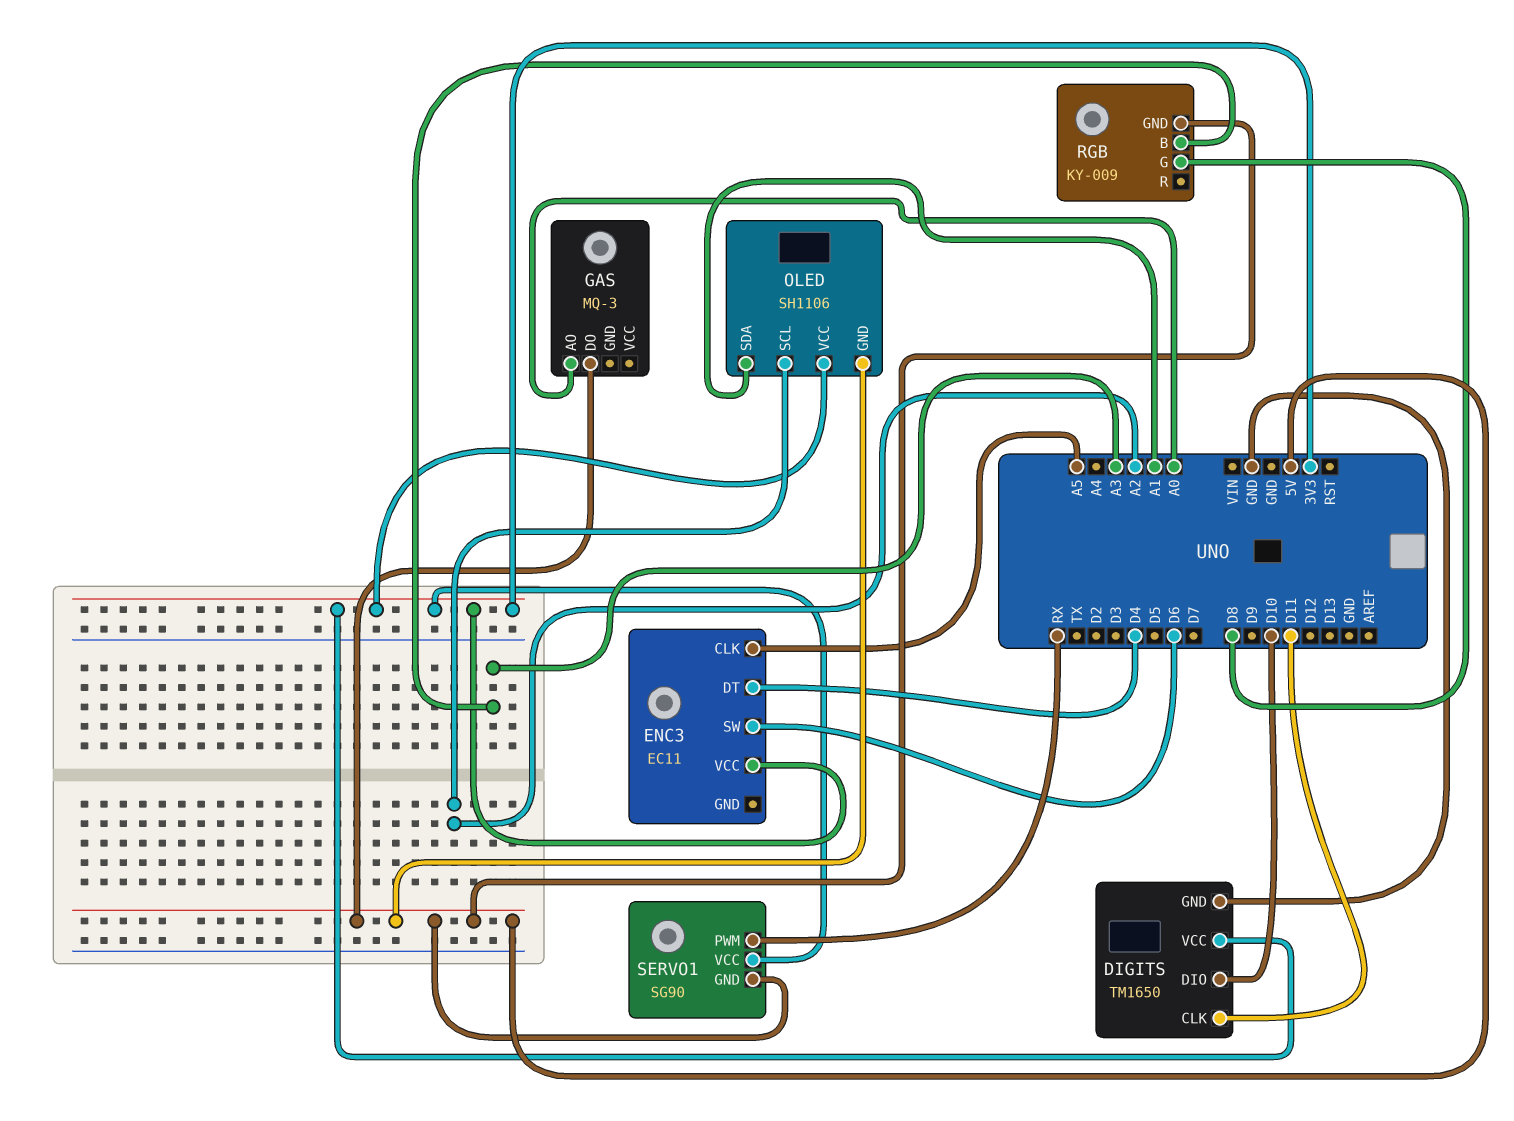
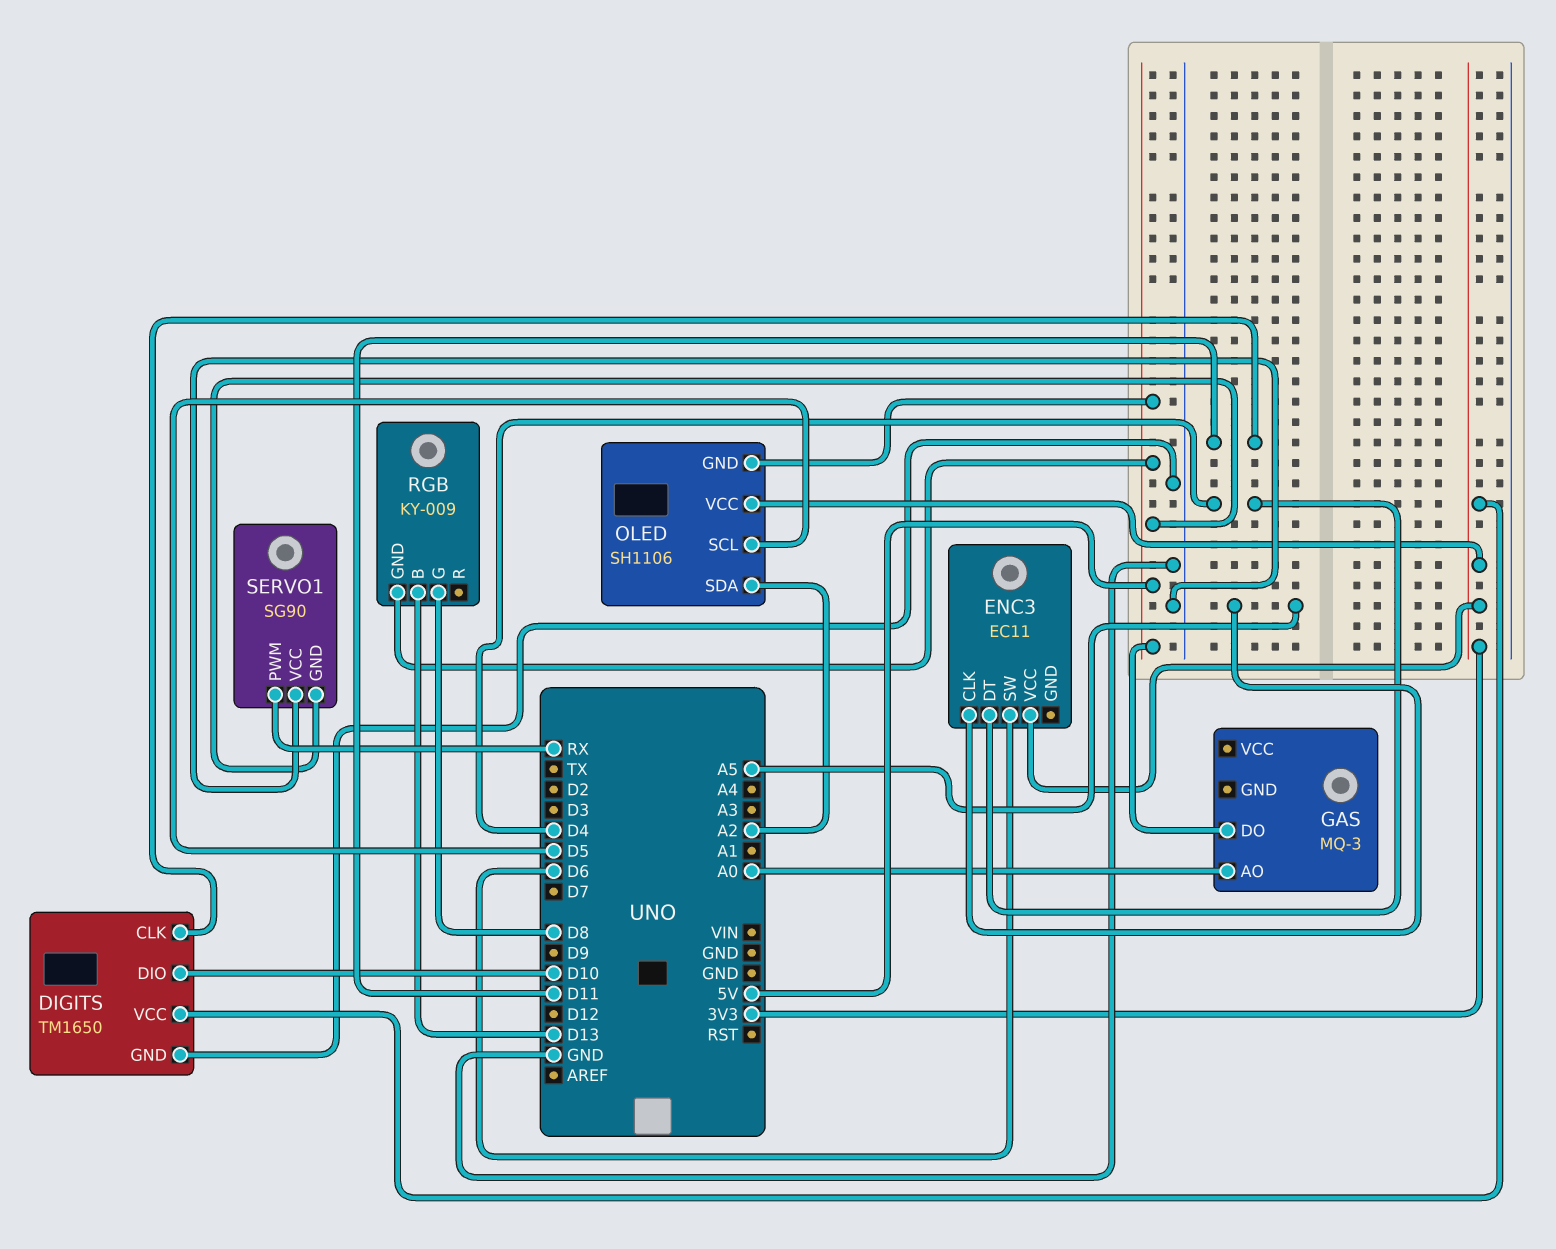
OLED pin SCL: A2 -> D5
OLED pin SDA: A1 -> A2
RGB pin B: A3 -> D13
SERVO1 pin VCC: 3V3 -> GND

